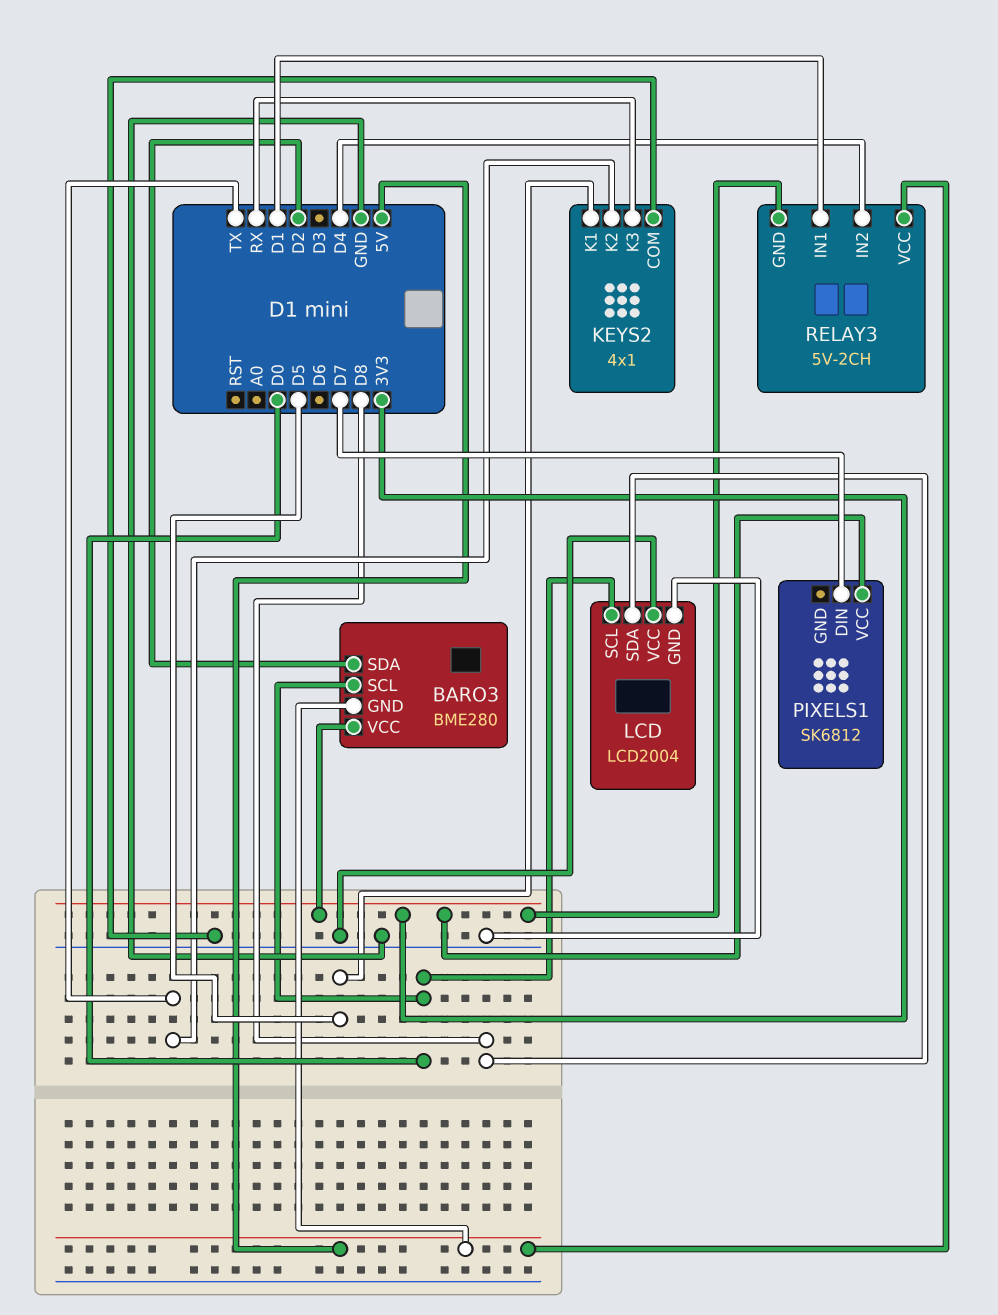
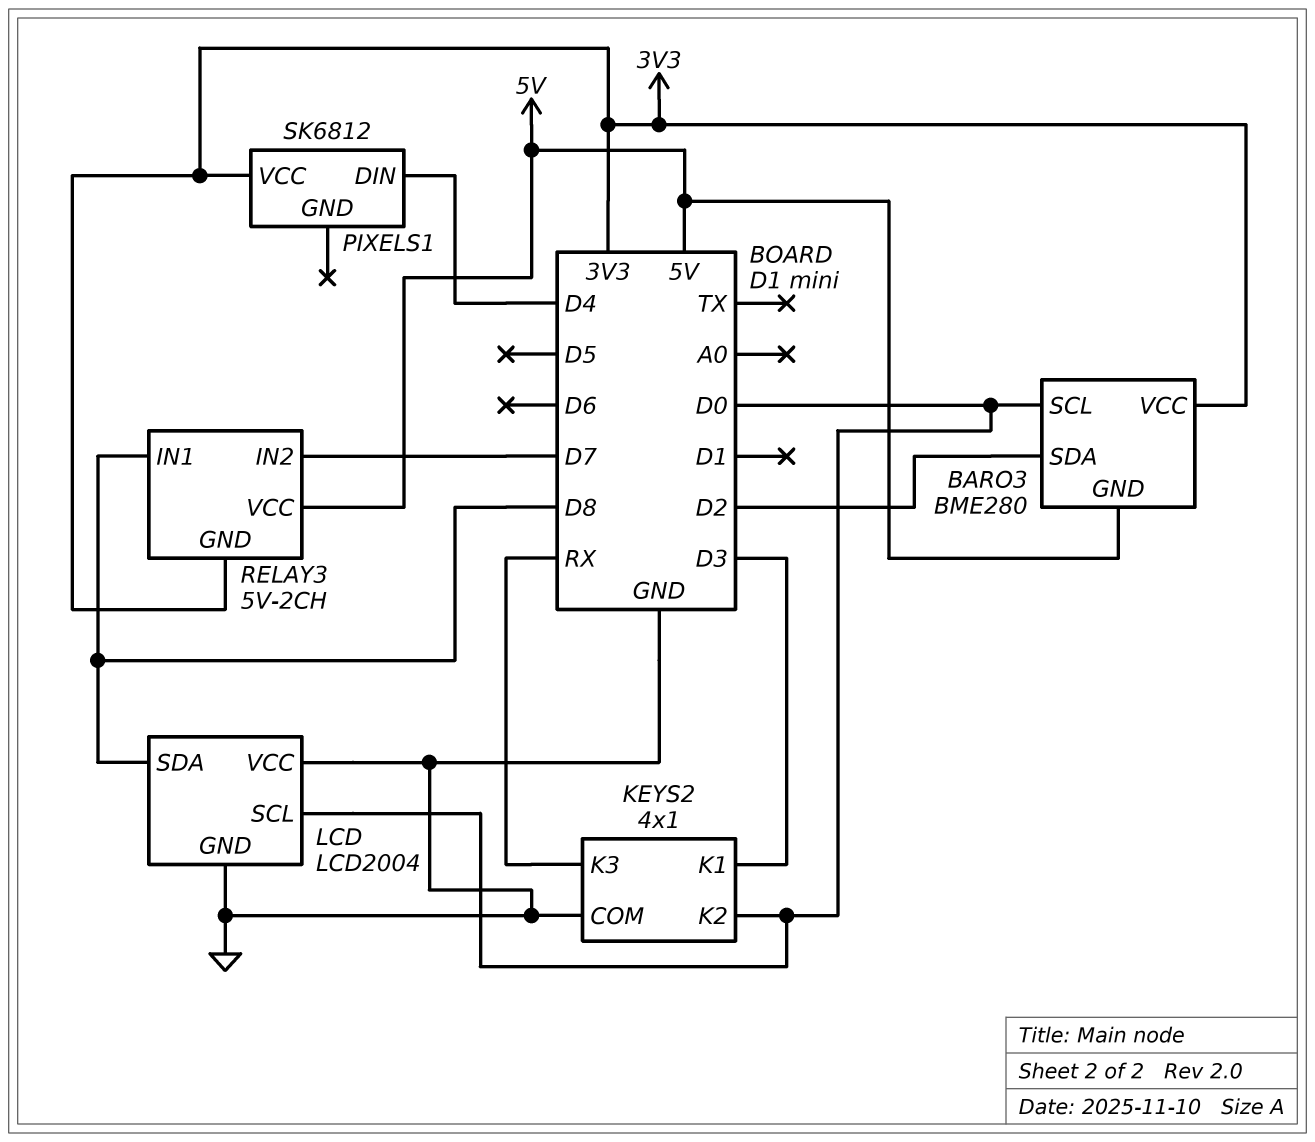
KEYS2 pin K1: D5 -> D3
KEYS2 pin K2: TX -> D0
PIXELS1 pin DIN: D7 -> D4
RELAY3 pin IN1: D1 -> D8
RELAY3 pin IN2: D4 -> D7

